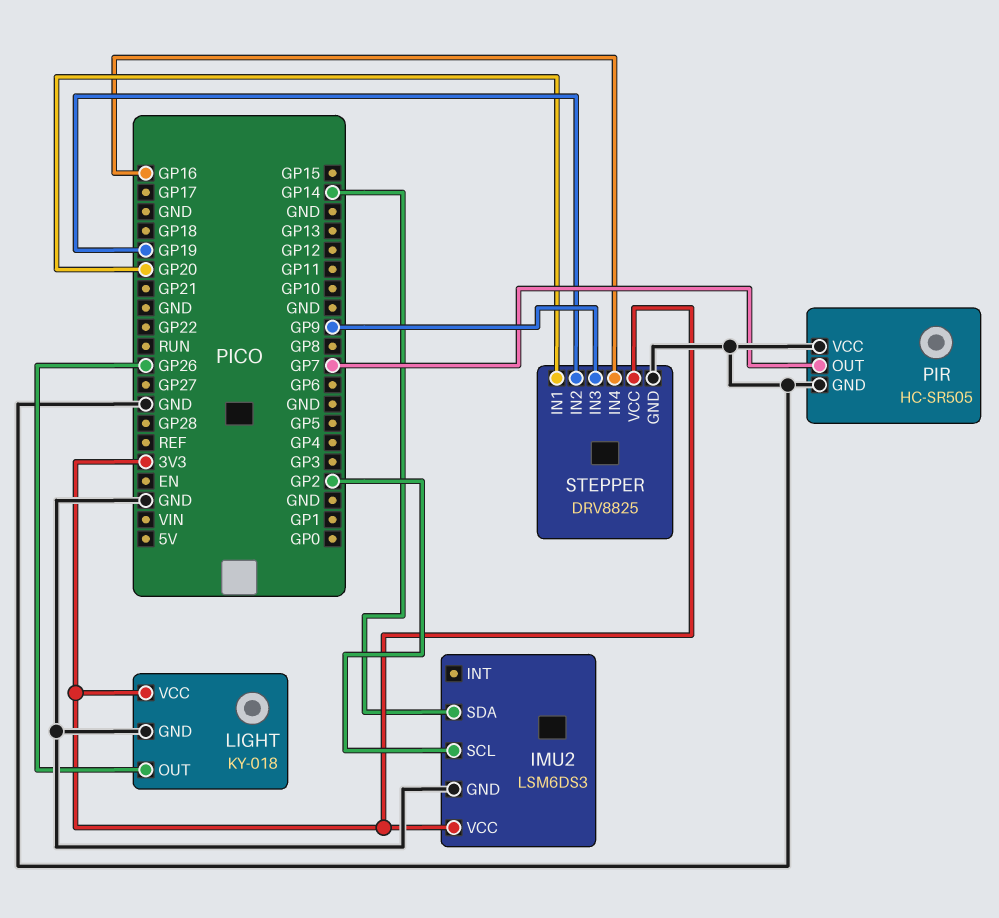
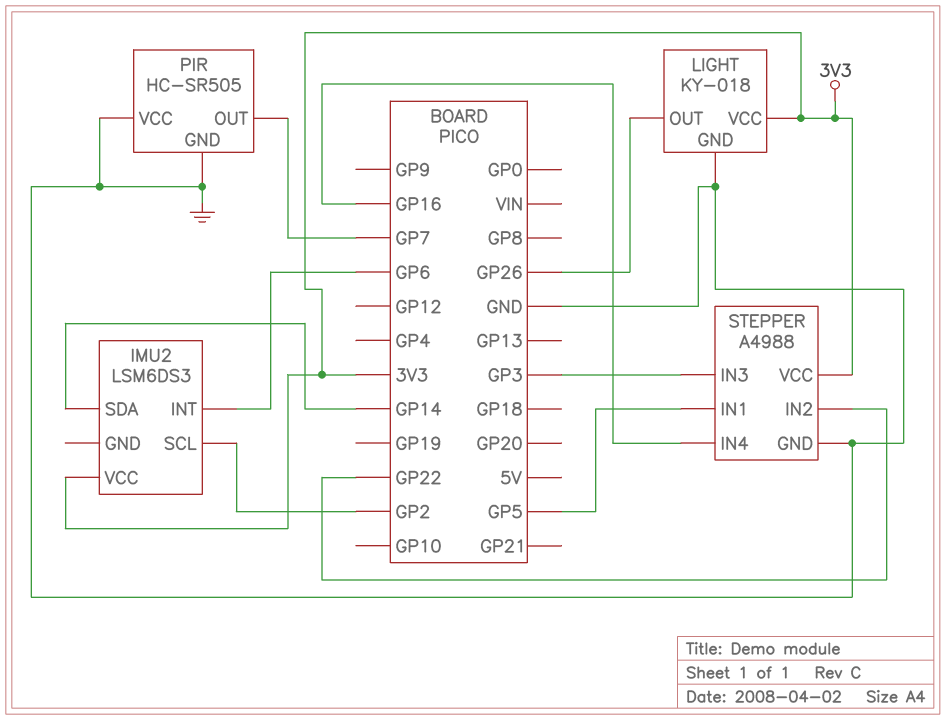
IMU2 pin GND: GND -> none
IMU2 pin INT: none -> GP6
STEPPER: DRV8825 -> A4988
STEPPER pin IN1: GP20 -> GP5
STEPPER pin IN2: GP19 -> GP22
STEPPER pin IN3: GP9 -> GP3

